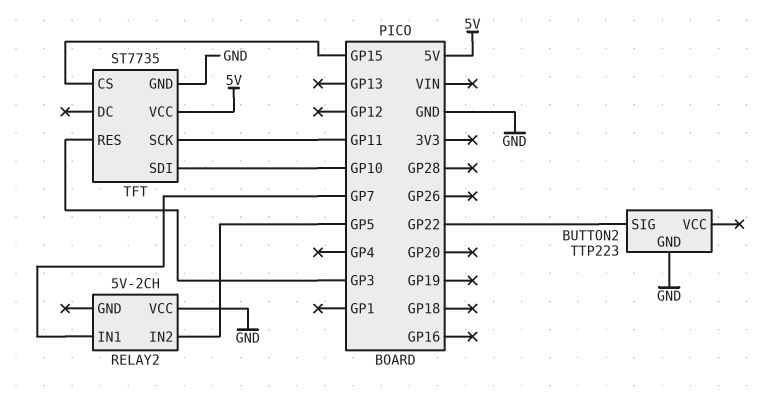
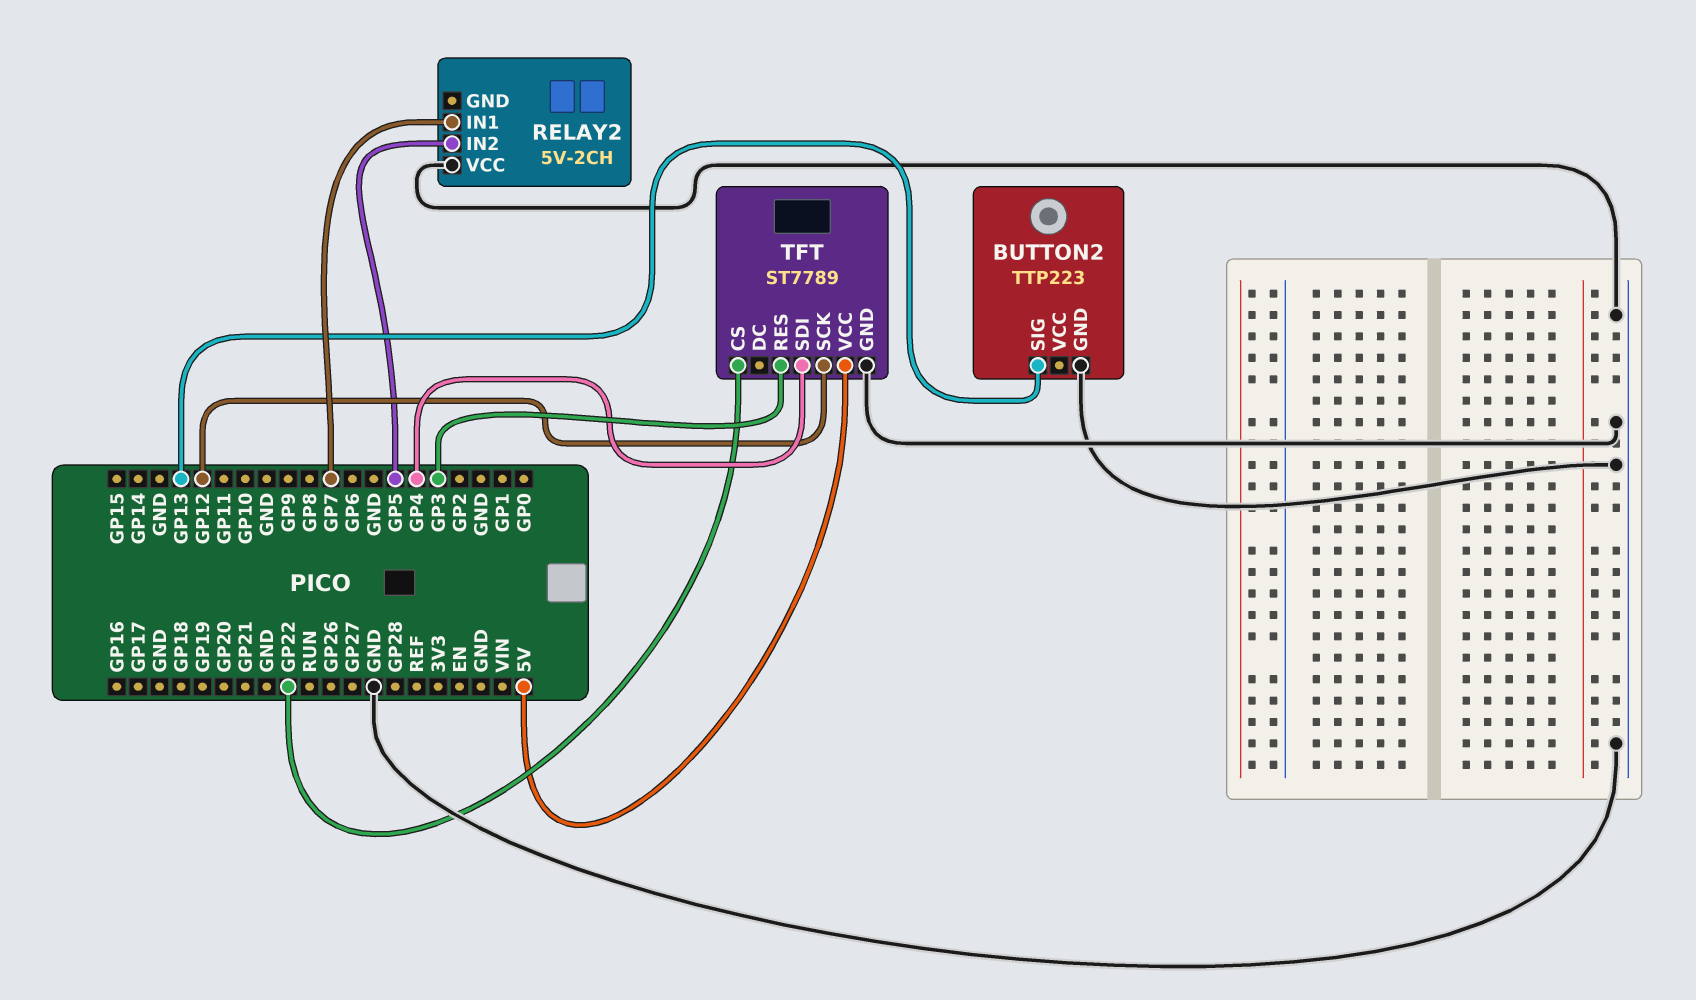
BUTTON2 pin SIG: GP22 -> GP13
TFT: ST7735 -> ST7789
TFT pin CS: GP15 -> GP22
TFT pin SCK: GP11 -> GP12
TFT pin SDI: GP10 -> GP4

